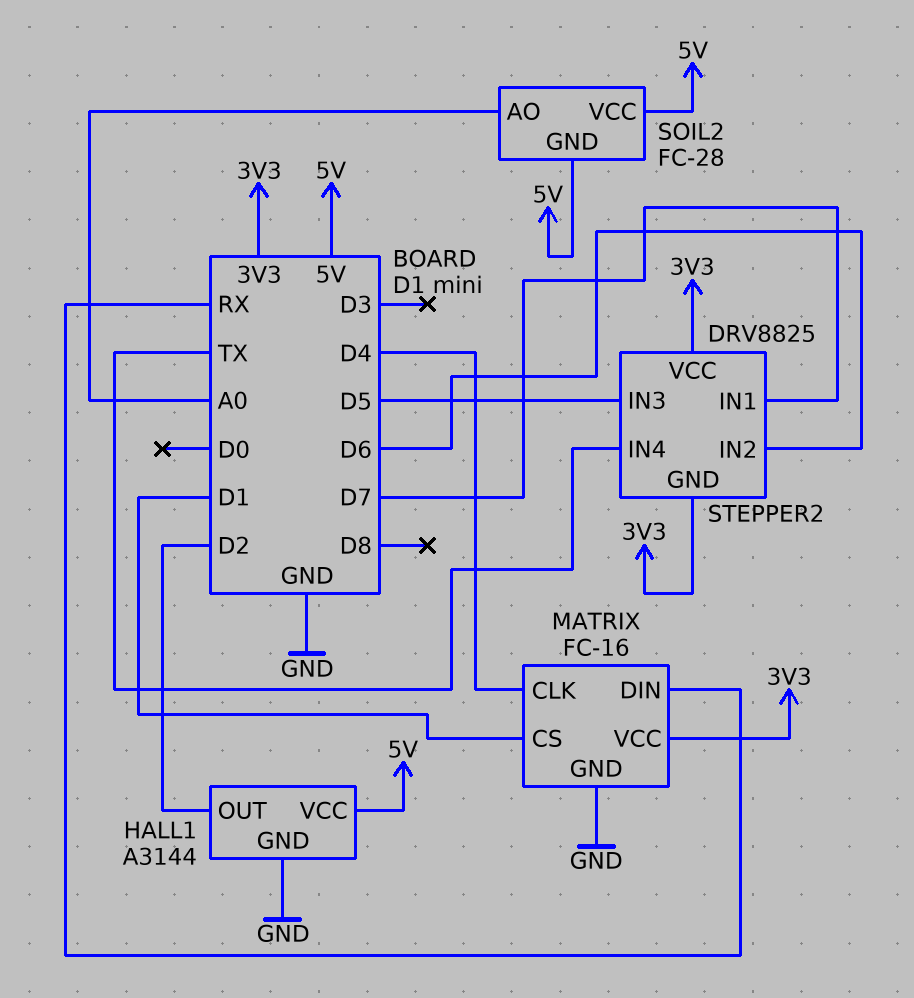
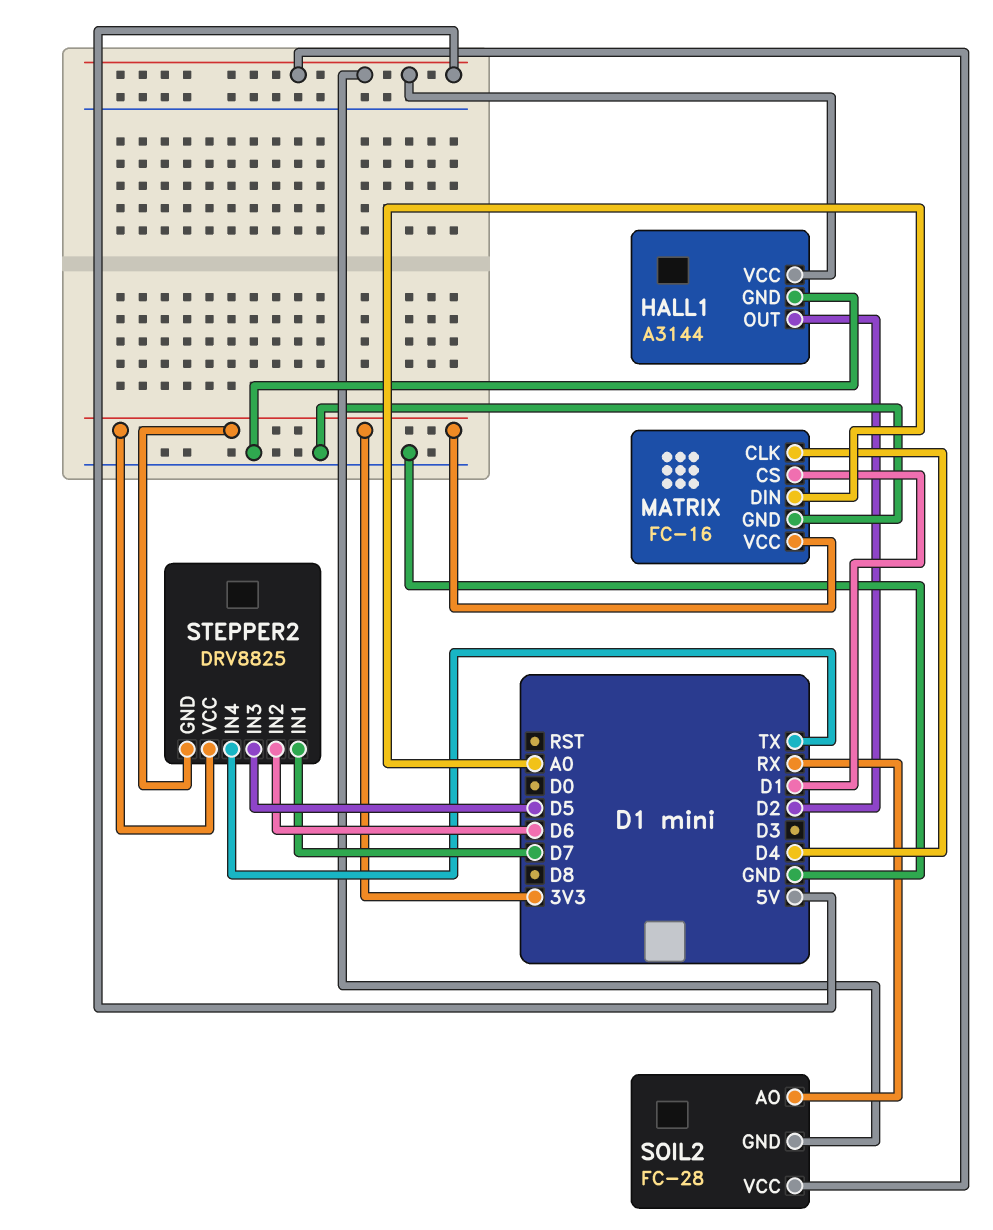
MATRIX pin DIN: RX -> A0
SOIL2 pin AO: A0 -> RX

